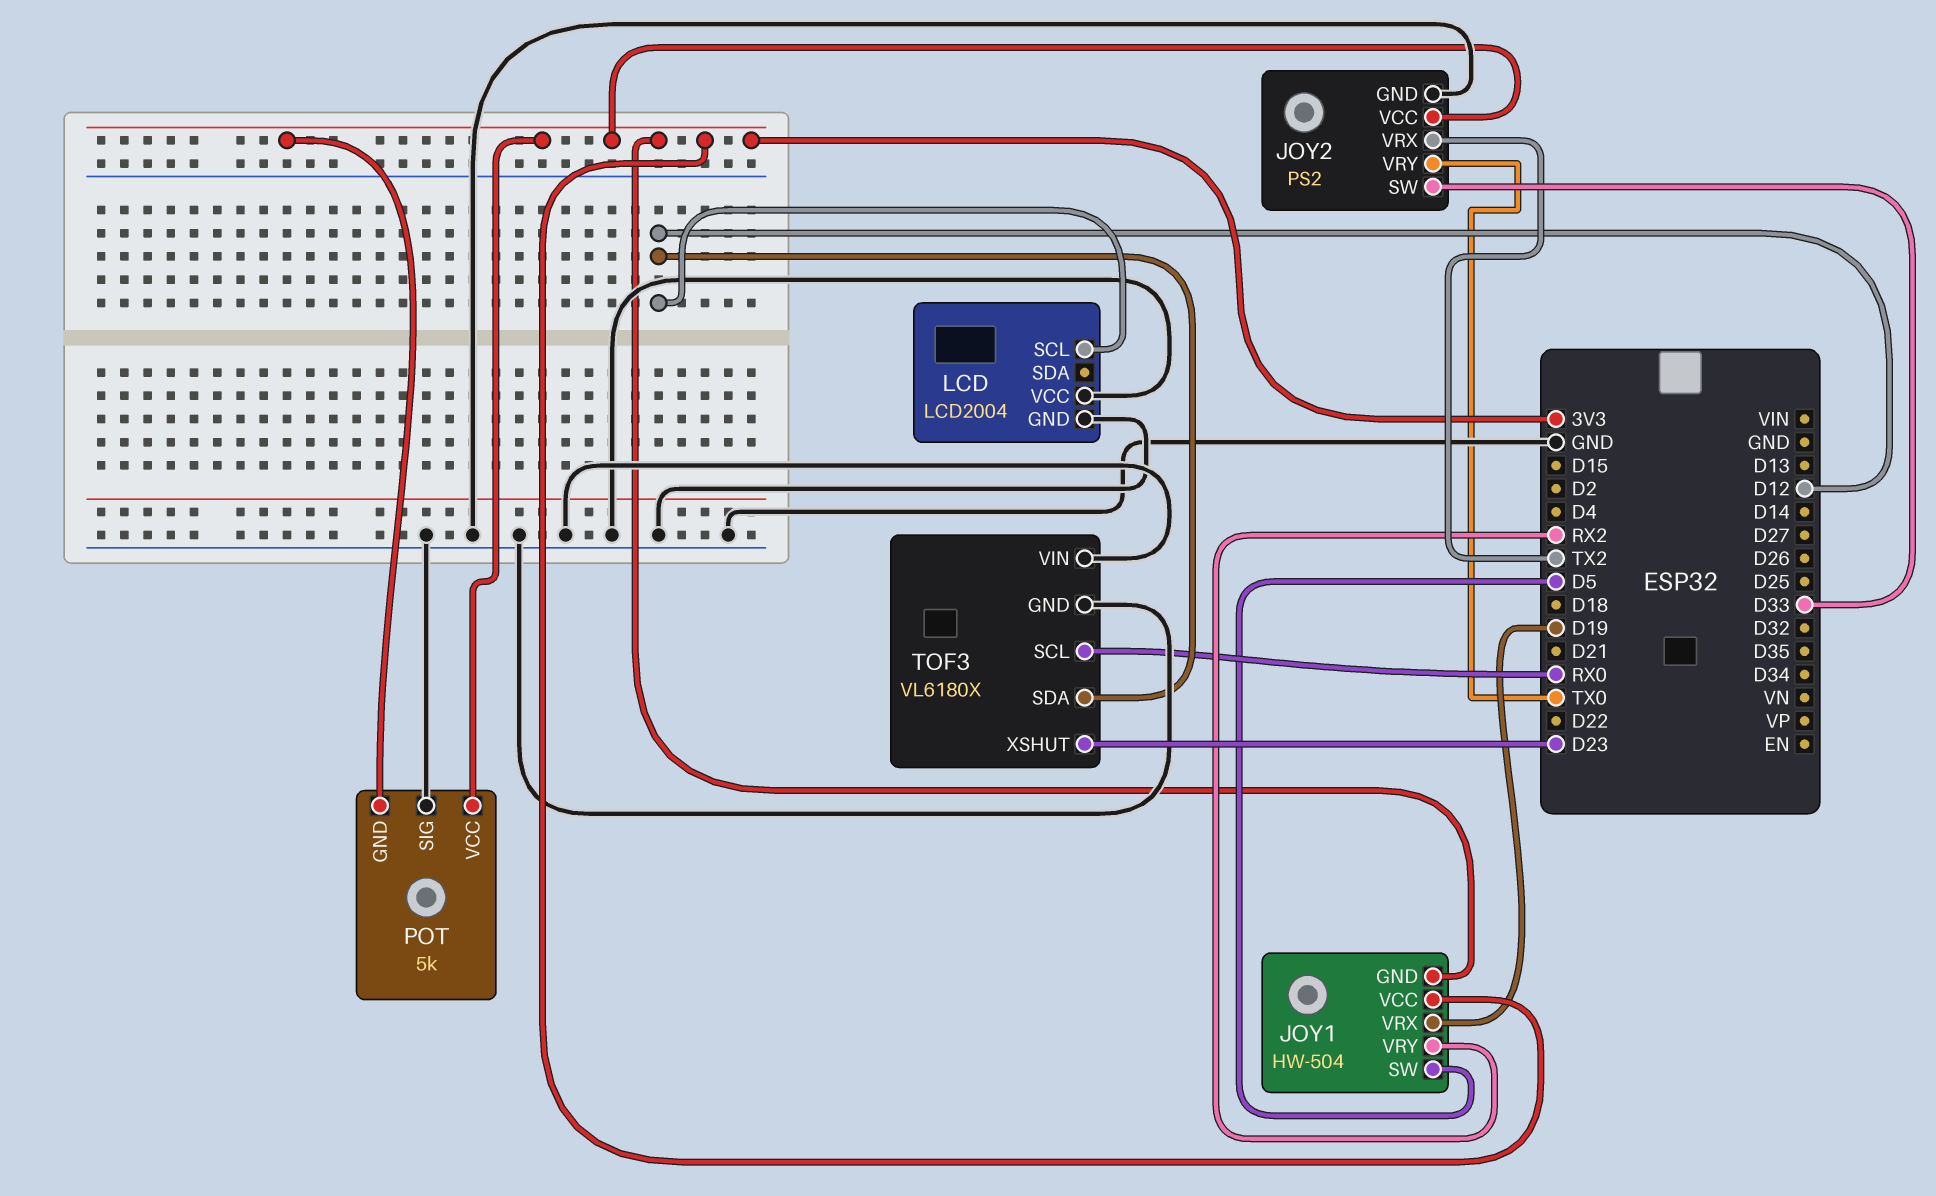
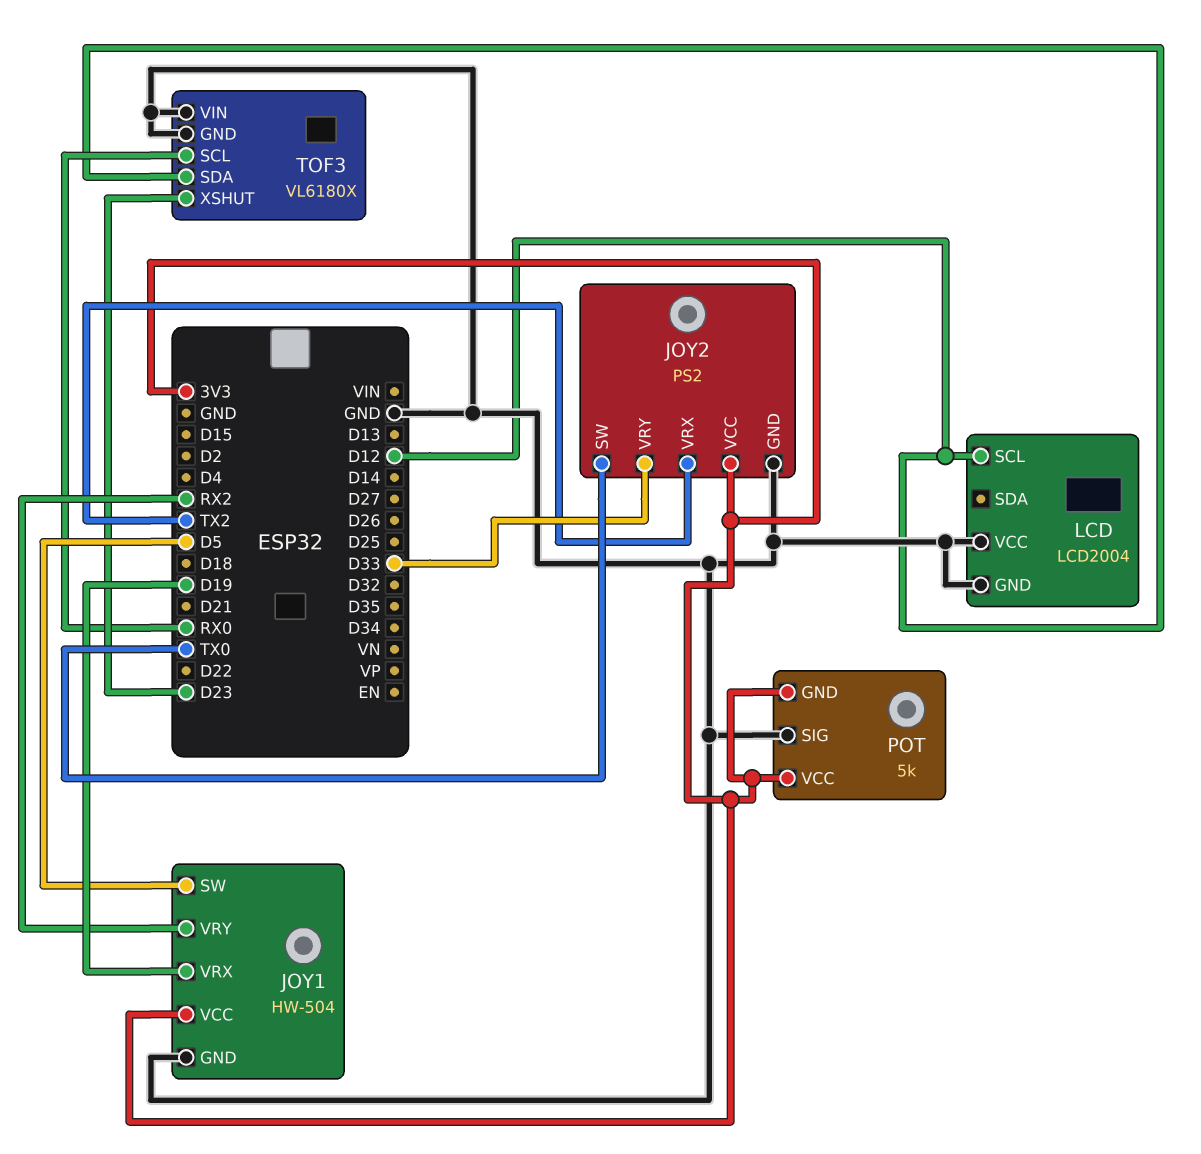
JOY1 pin GND: 3V3 -> GND
JOY2 pin SW: D33 -> TX0
JOY2 pin VRY: TX0 -> D33

